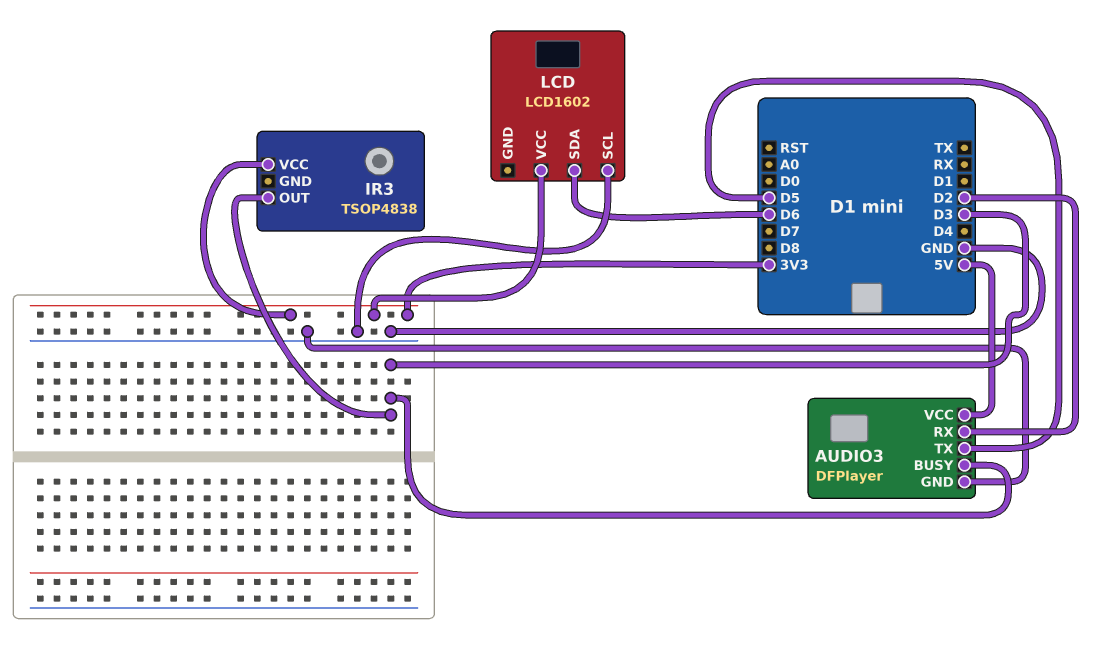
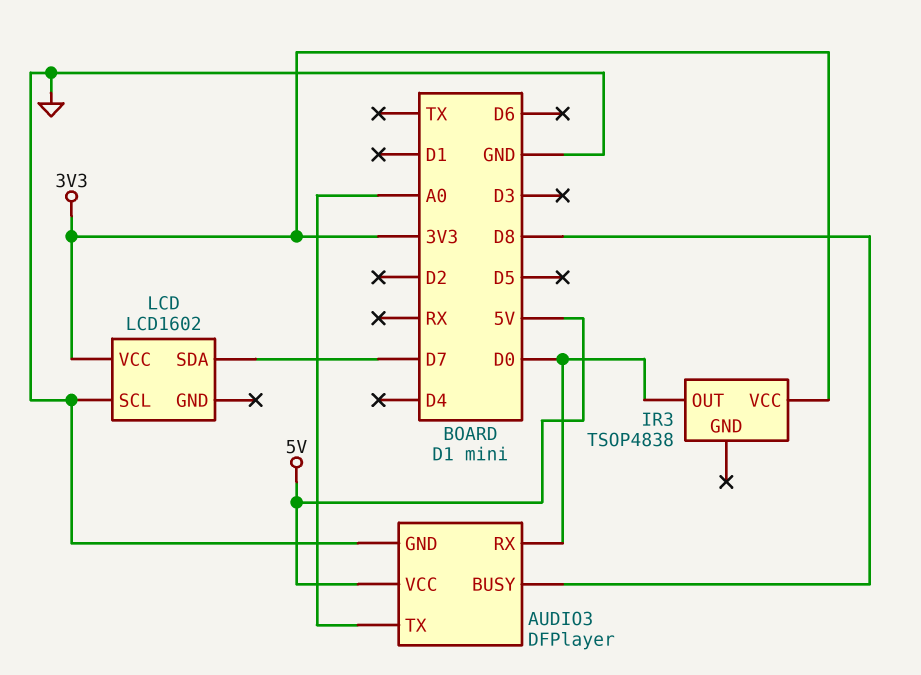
AUDIO3 pin BUSY: D3 -> D8
AUDIO3 pin RX: D2 -> D0
AUDIO3 pin TX: D5 -> A0
IR3 pin OUT: D3 -> D0
LCD pin SDA: D6 -> D7

